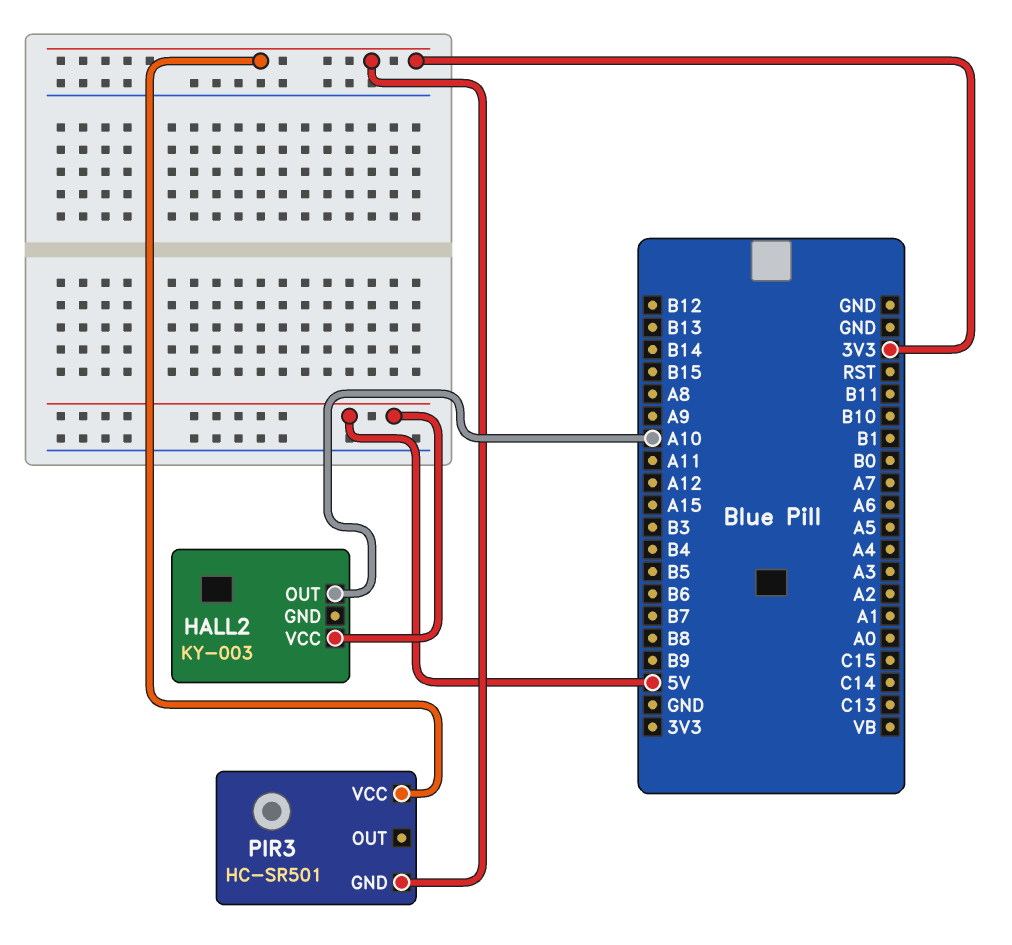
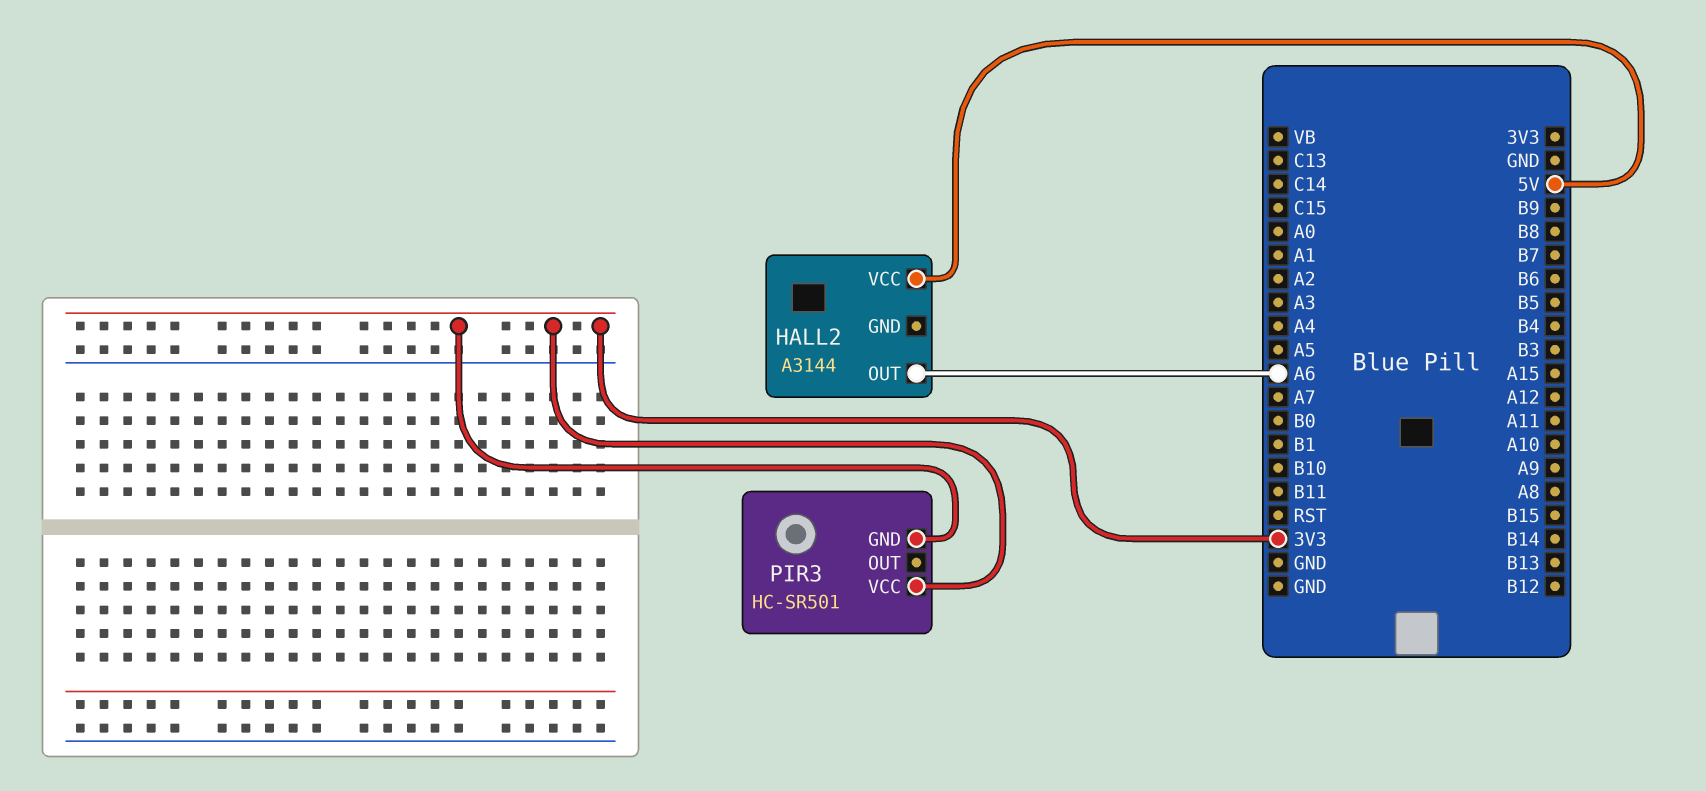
HALL2: KY-003 -> A3144
HALL2 pin OUT: A10 -> A6

